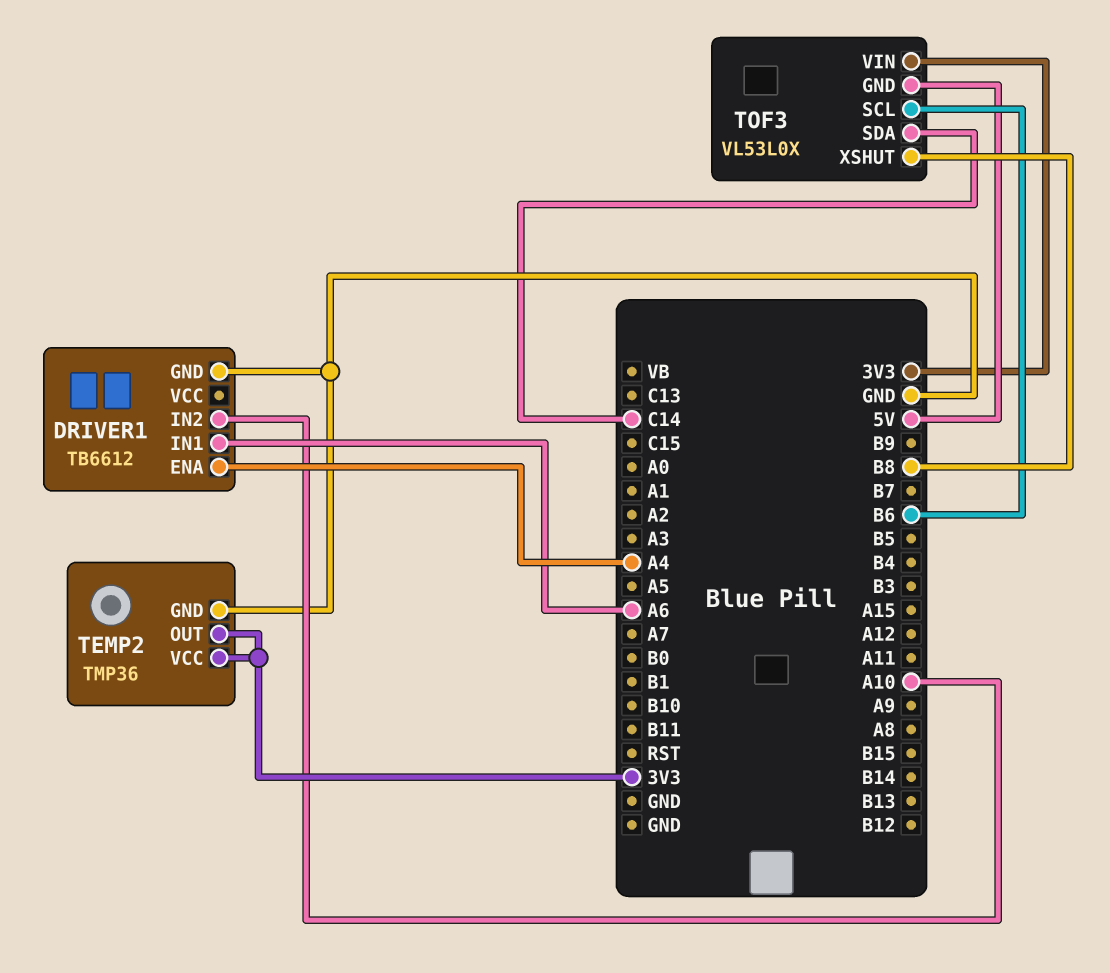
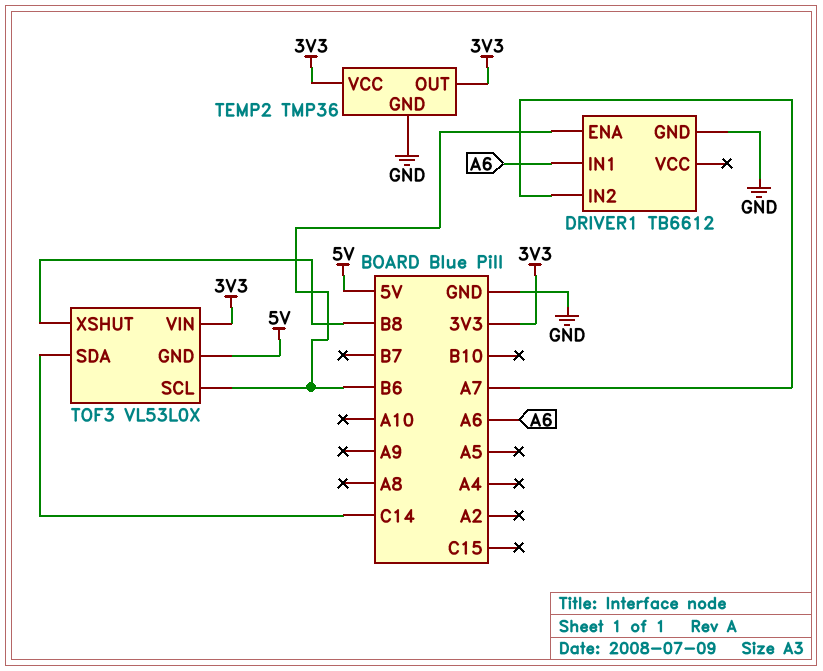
DRIVER1 pin ENA: A4 -> B6
DRIVER1 pin IN2: A10 -> A7

